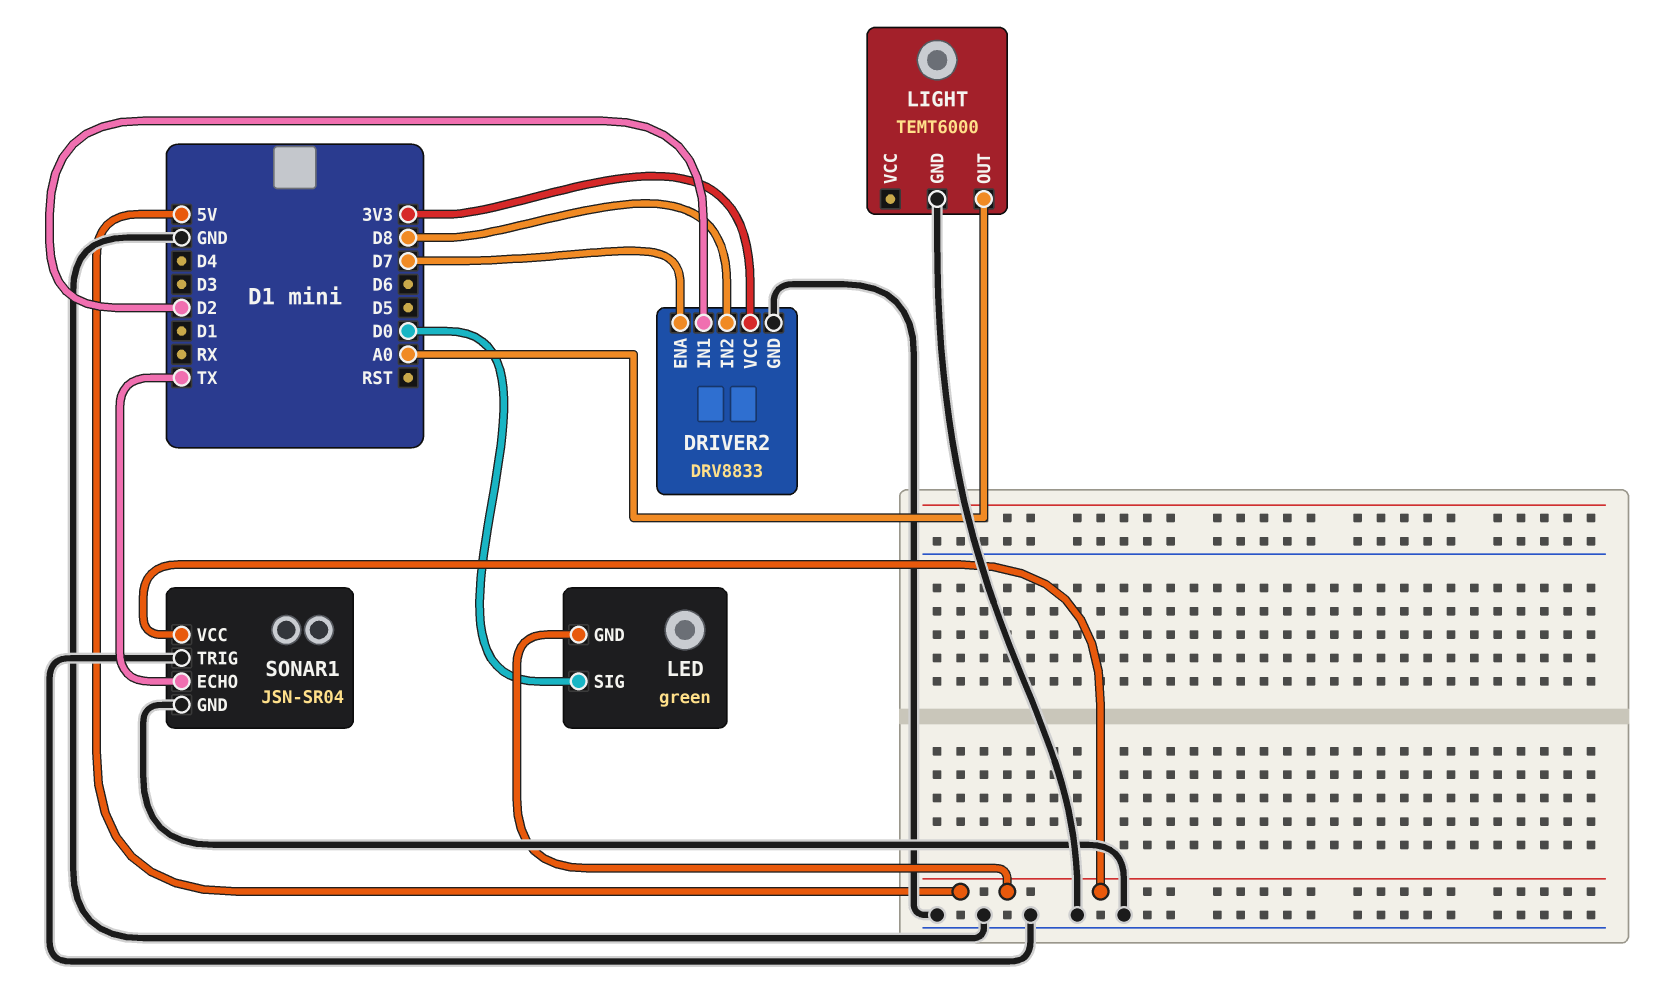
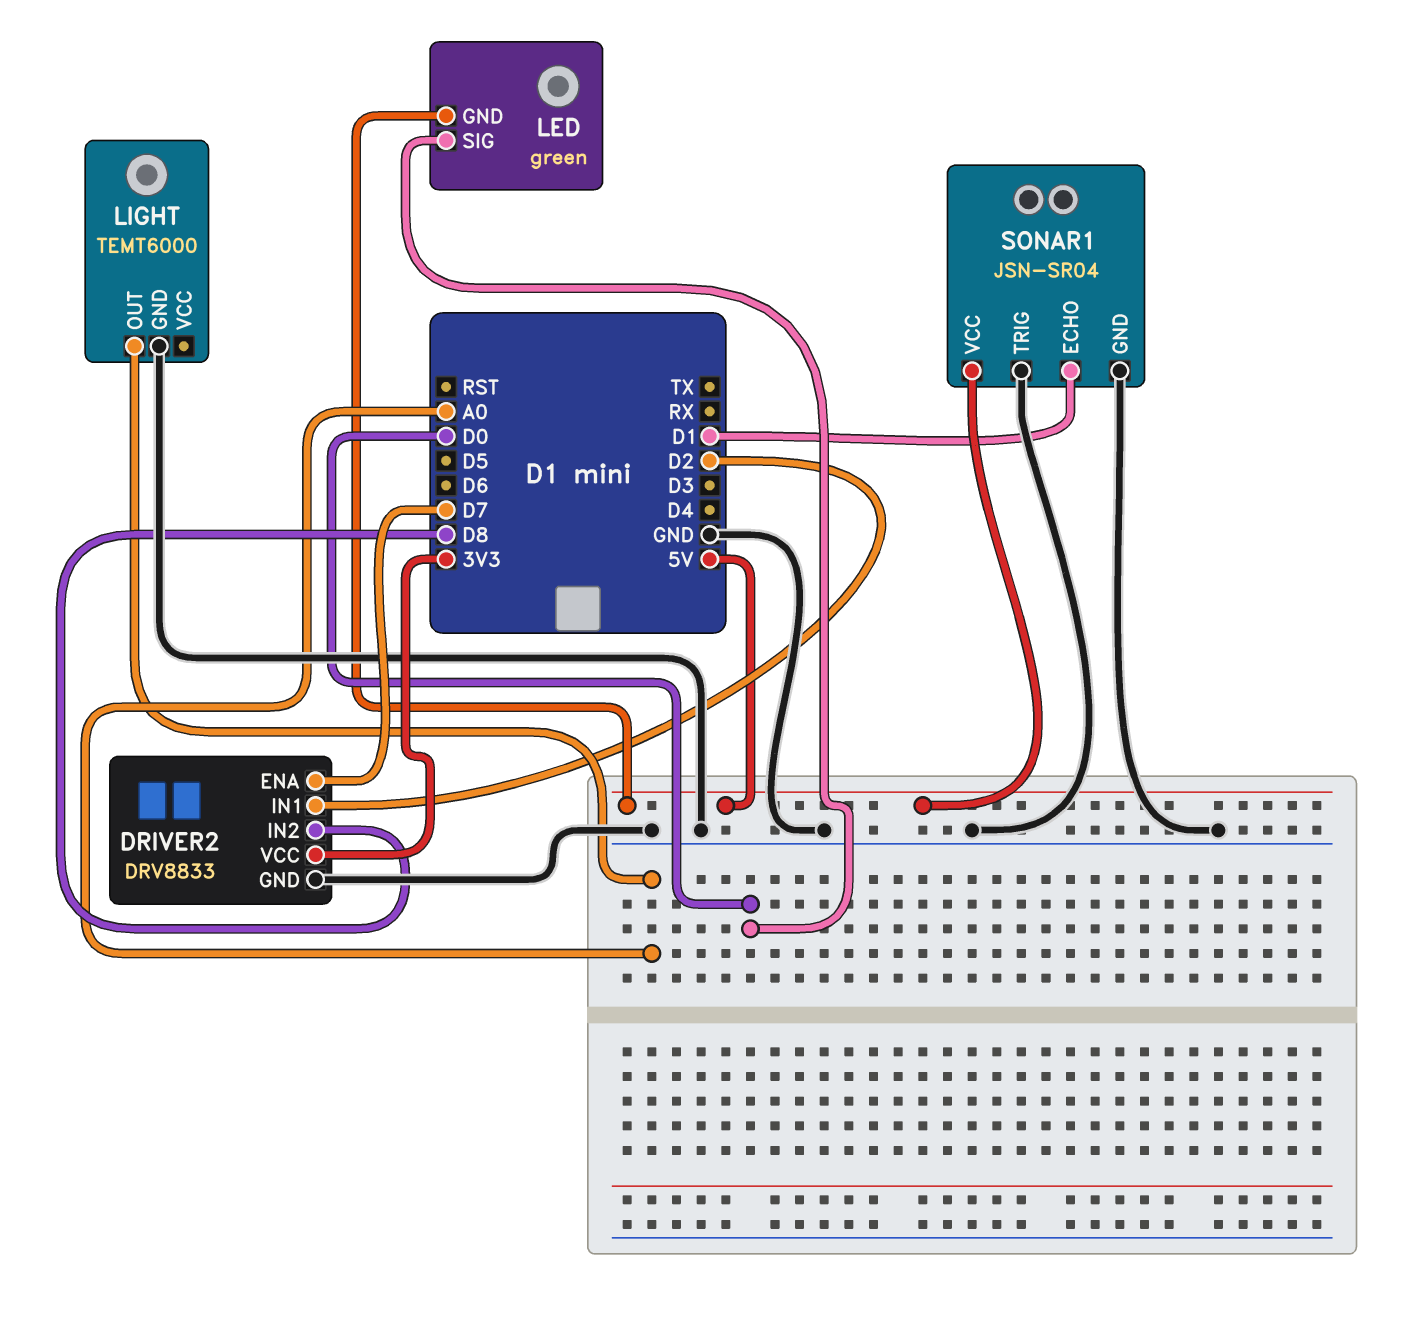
SONAR1 pin ECHO: TX -> D1

